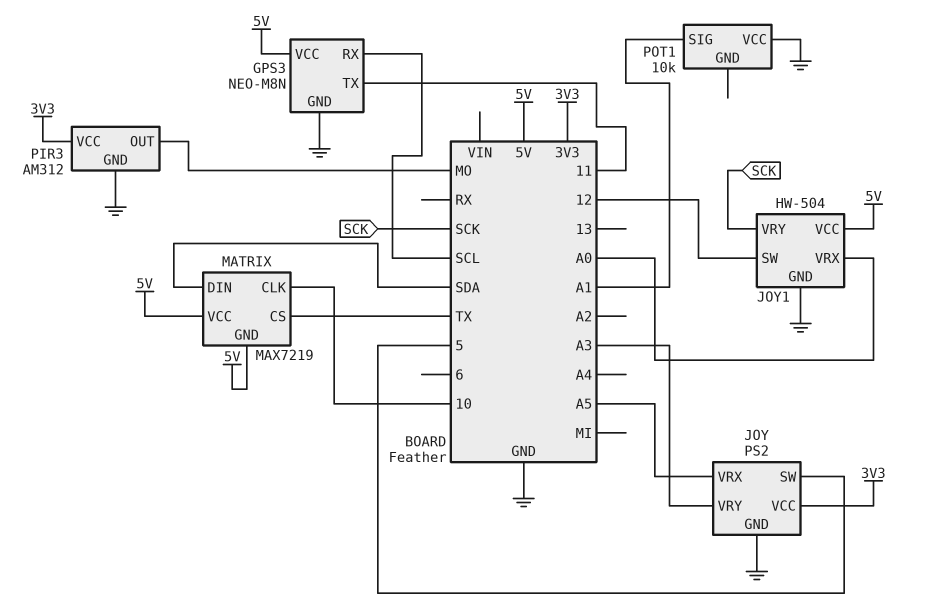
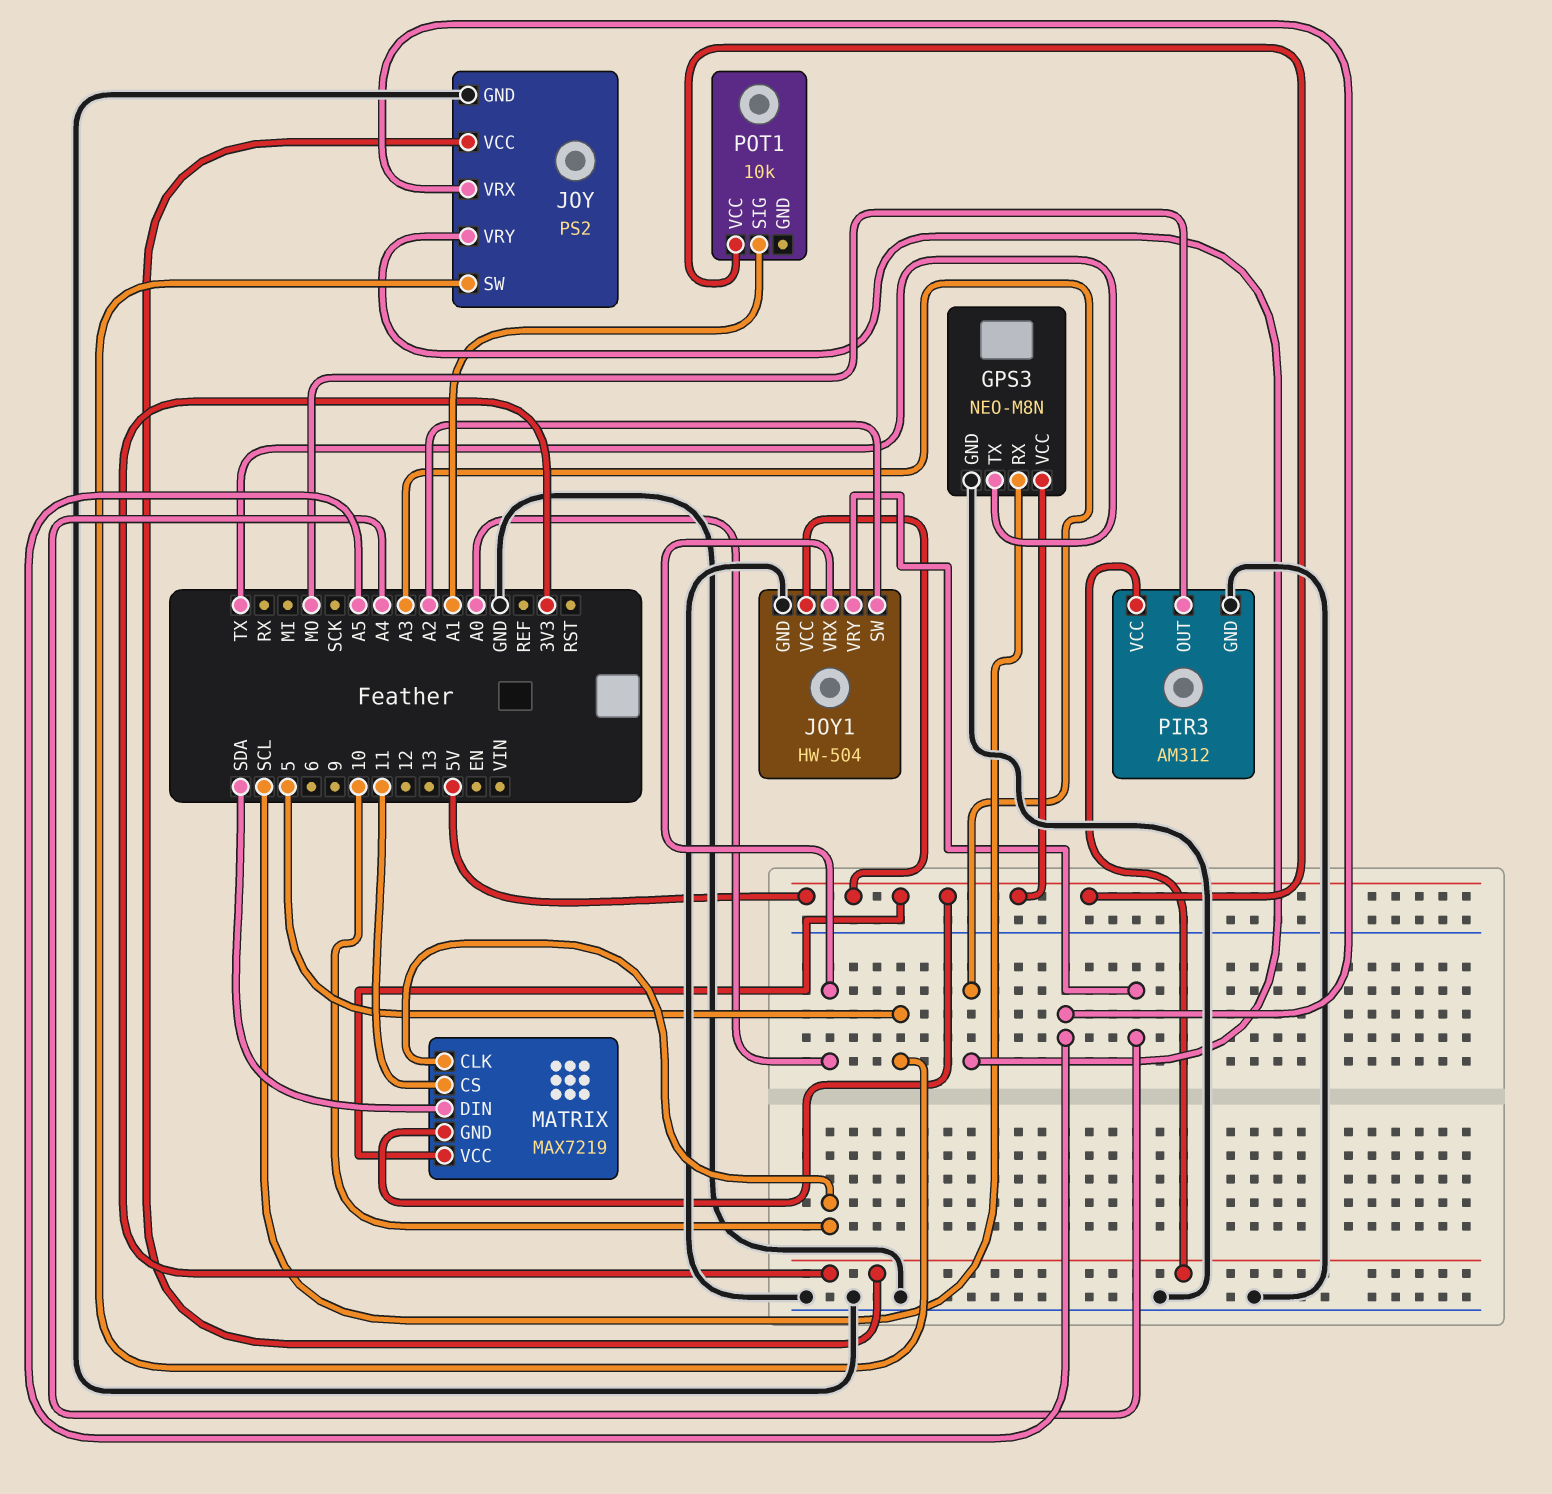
GPS3 pin TX: 11 -> TX
JOY1 pin SW: 12 -> A2
JOY1 pin VRY: SCK -> A4
MATRIX pin CS: TX -> 11
POT1 pin VCC: GND -> 5V

